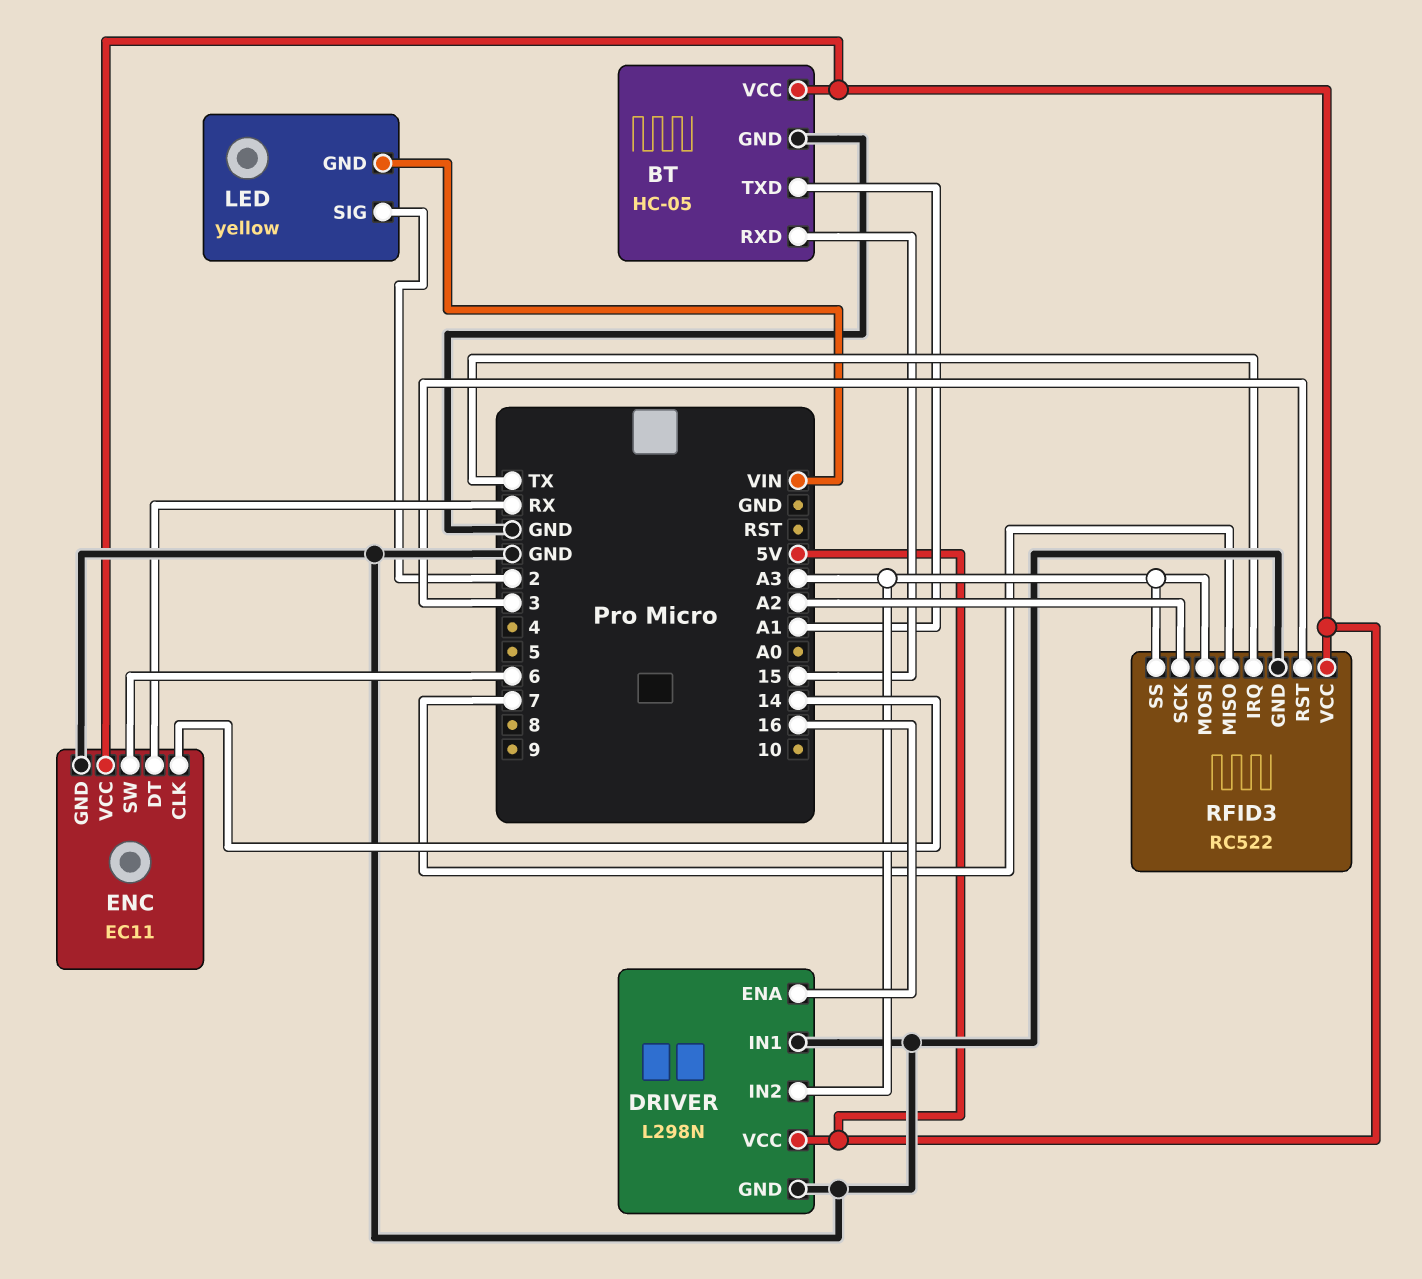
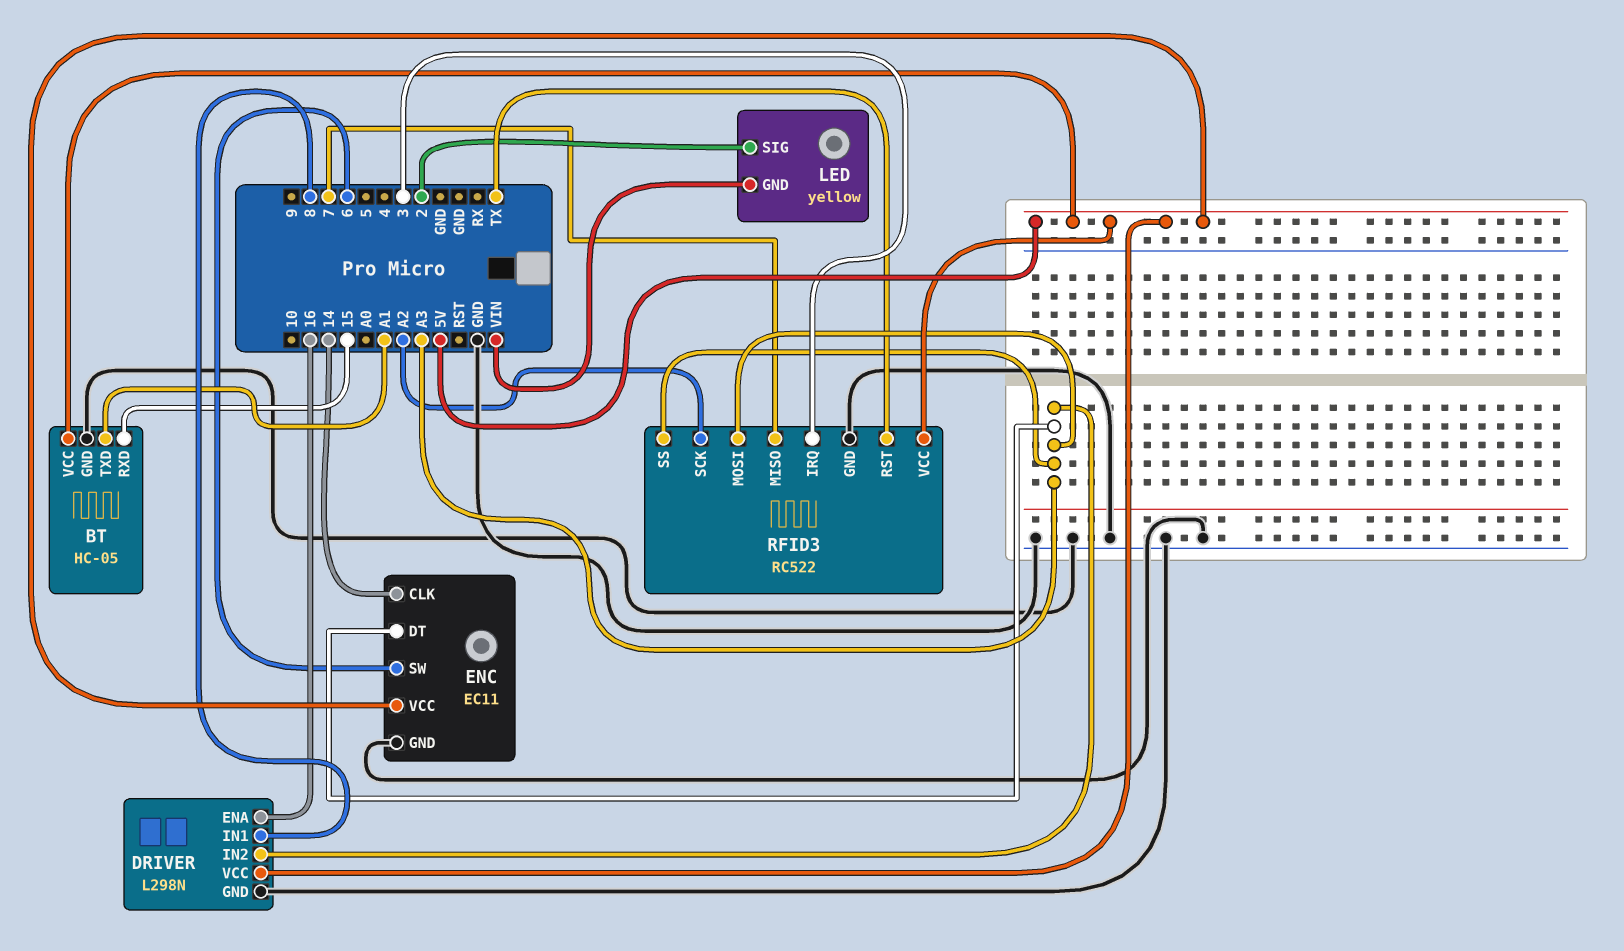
DRIVER pin IN1: GND -> 8
ENC pin DT: RX -> A3
RFID3 pin IRQ: TX -> 3
RFID3 pin RST: 3 -> TX

